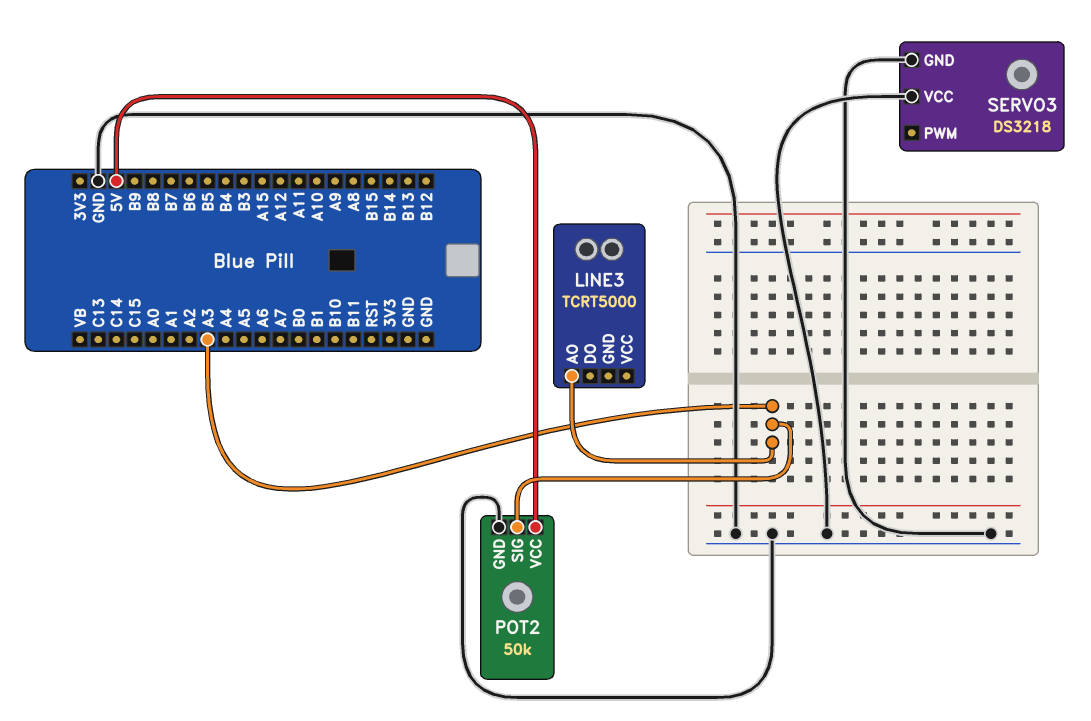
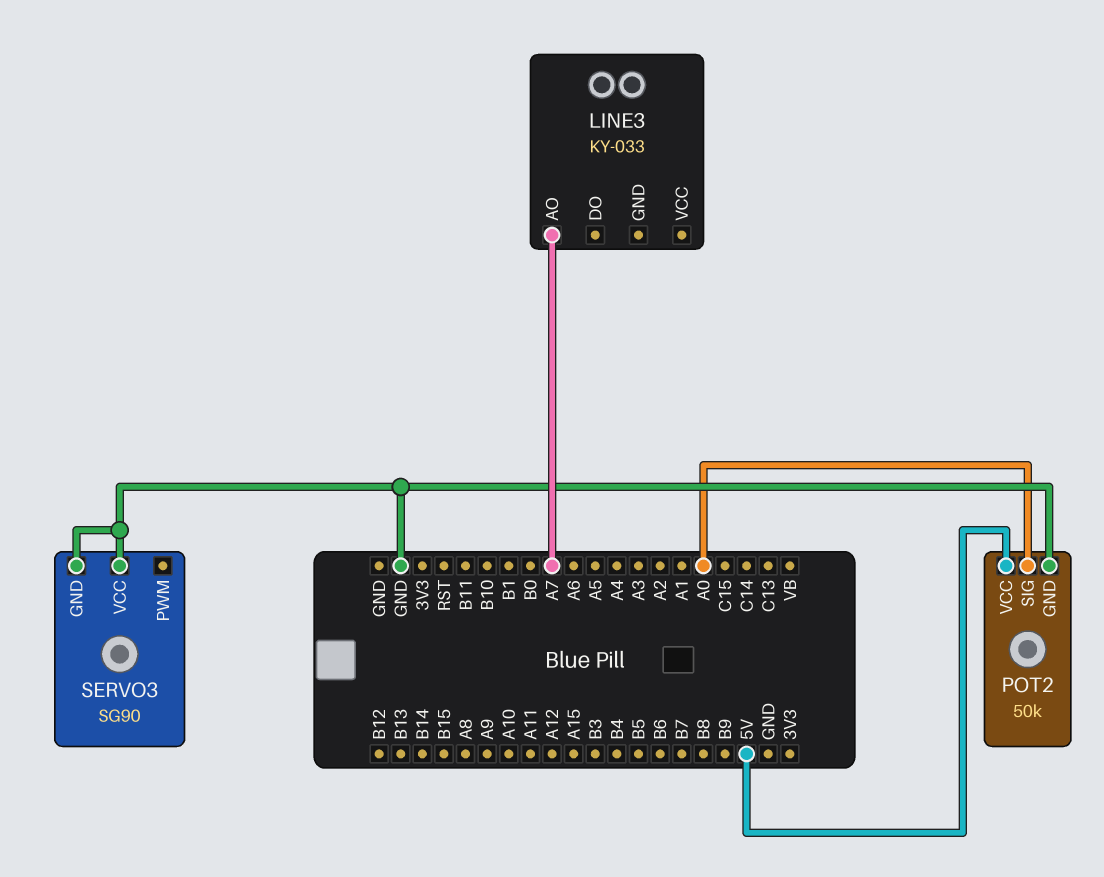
LINE3: TCRT5000 -> KY-033
LINE3 pin AO: A3 -> A7
POT2 pin SIG: A3 -> A0
SERVO3: DS3218 -> SG90

